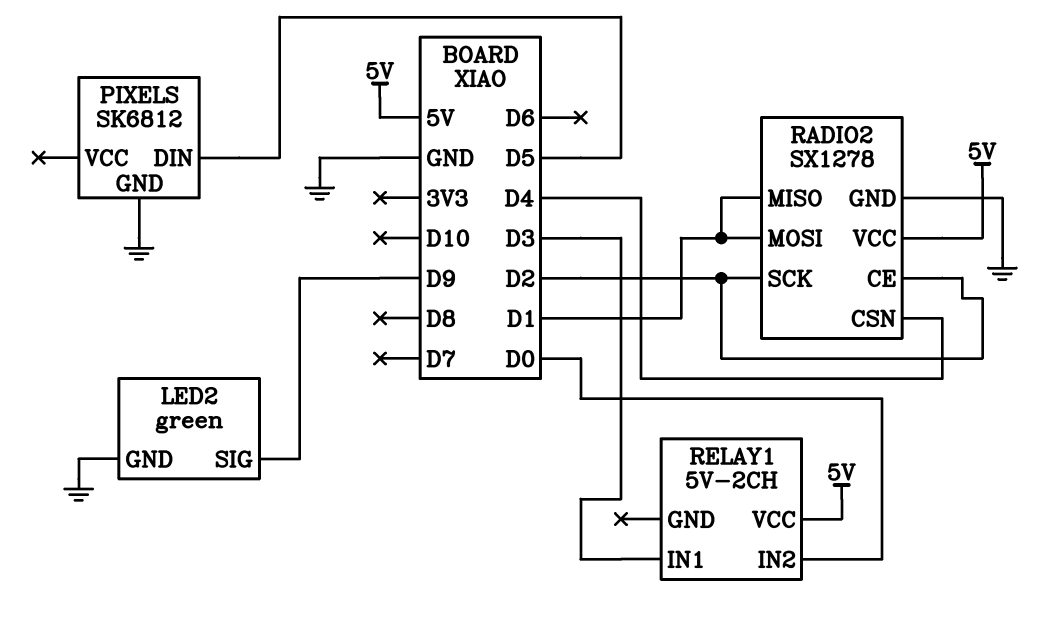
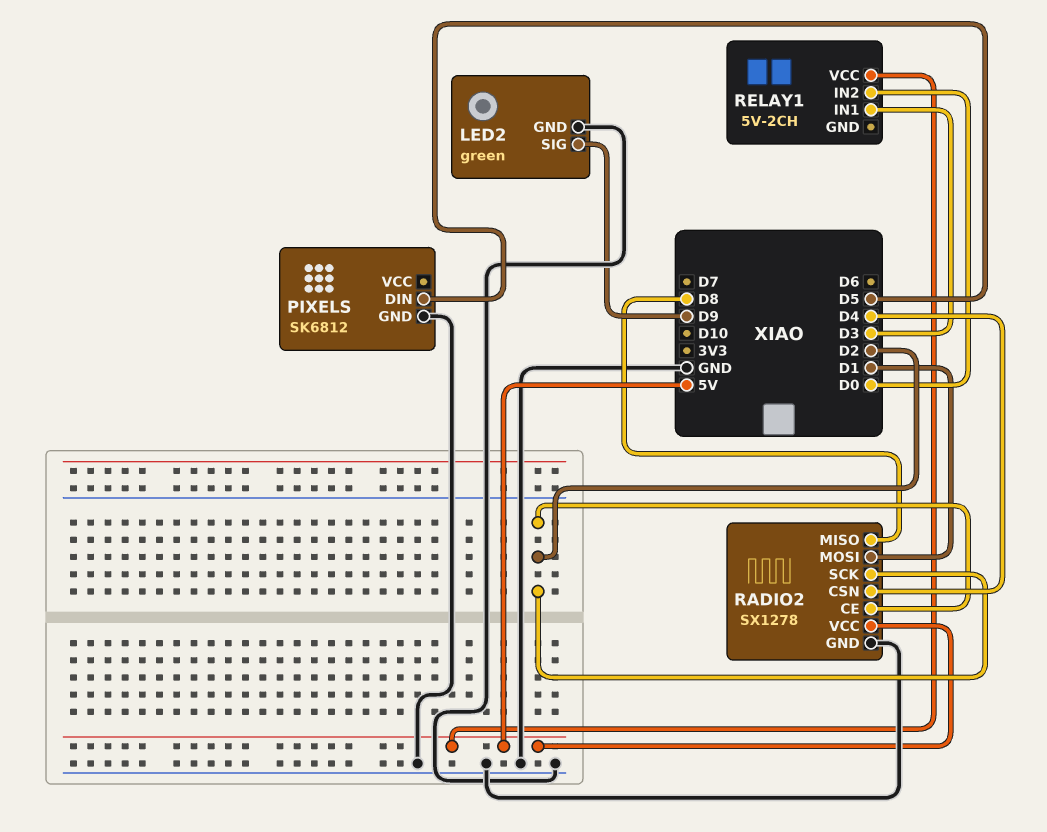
RADIO2 pin MISO: D1 -> D8

